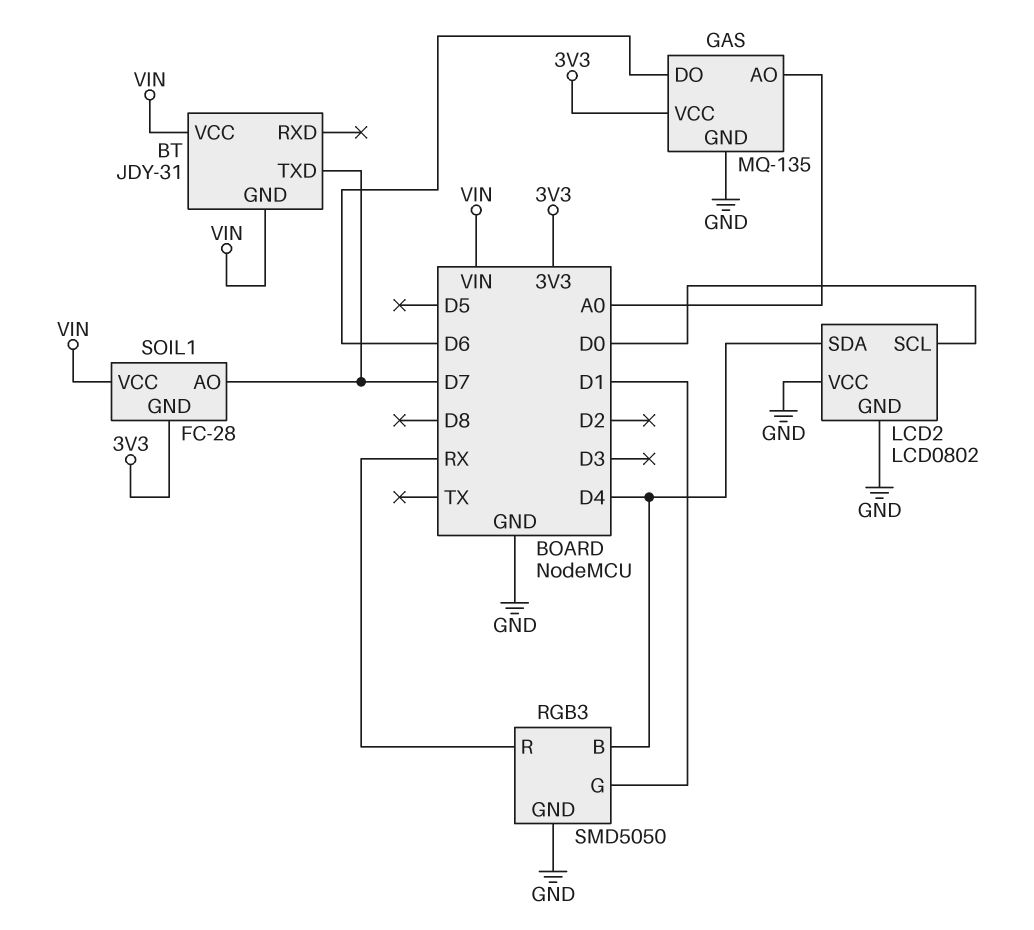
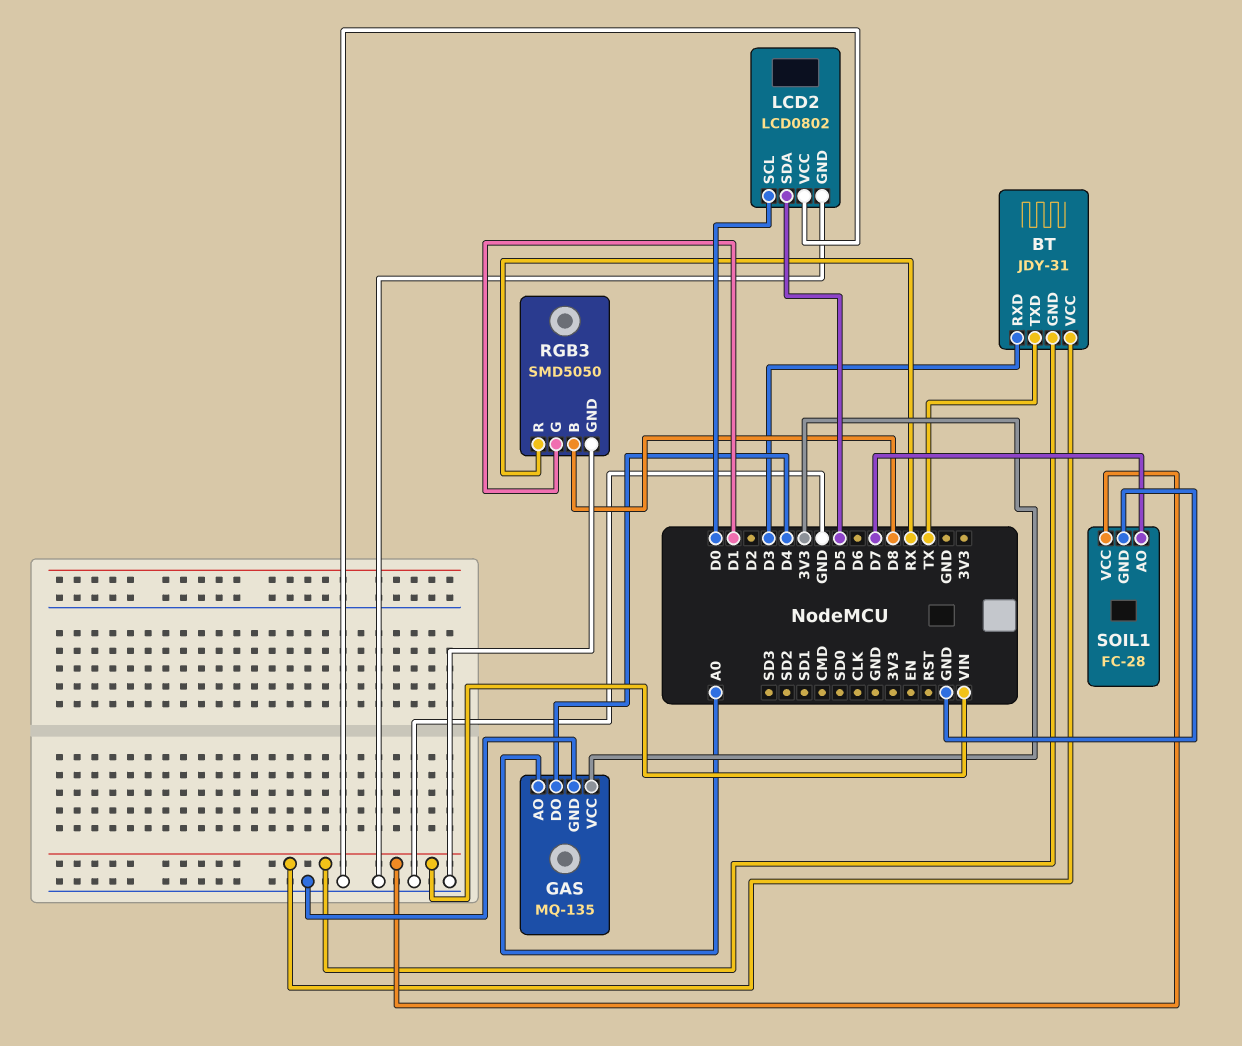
BT pin RXD: none -> D3
BT pin TXD: D7 -> TX
GAS pin DO: D6 -> D4
LCD2 pin SDA: D4 -> D5
RGB3 pin B: D4 -> D8
SOIL1 pin GND: 3V3 -> GND

